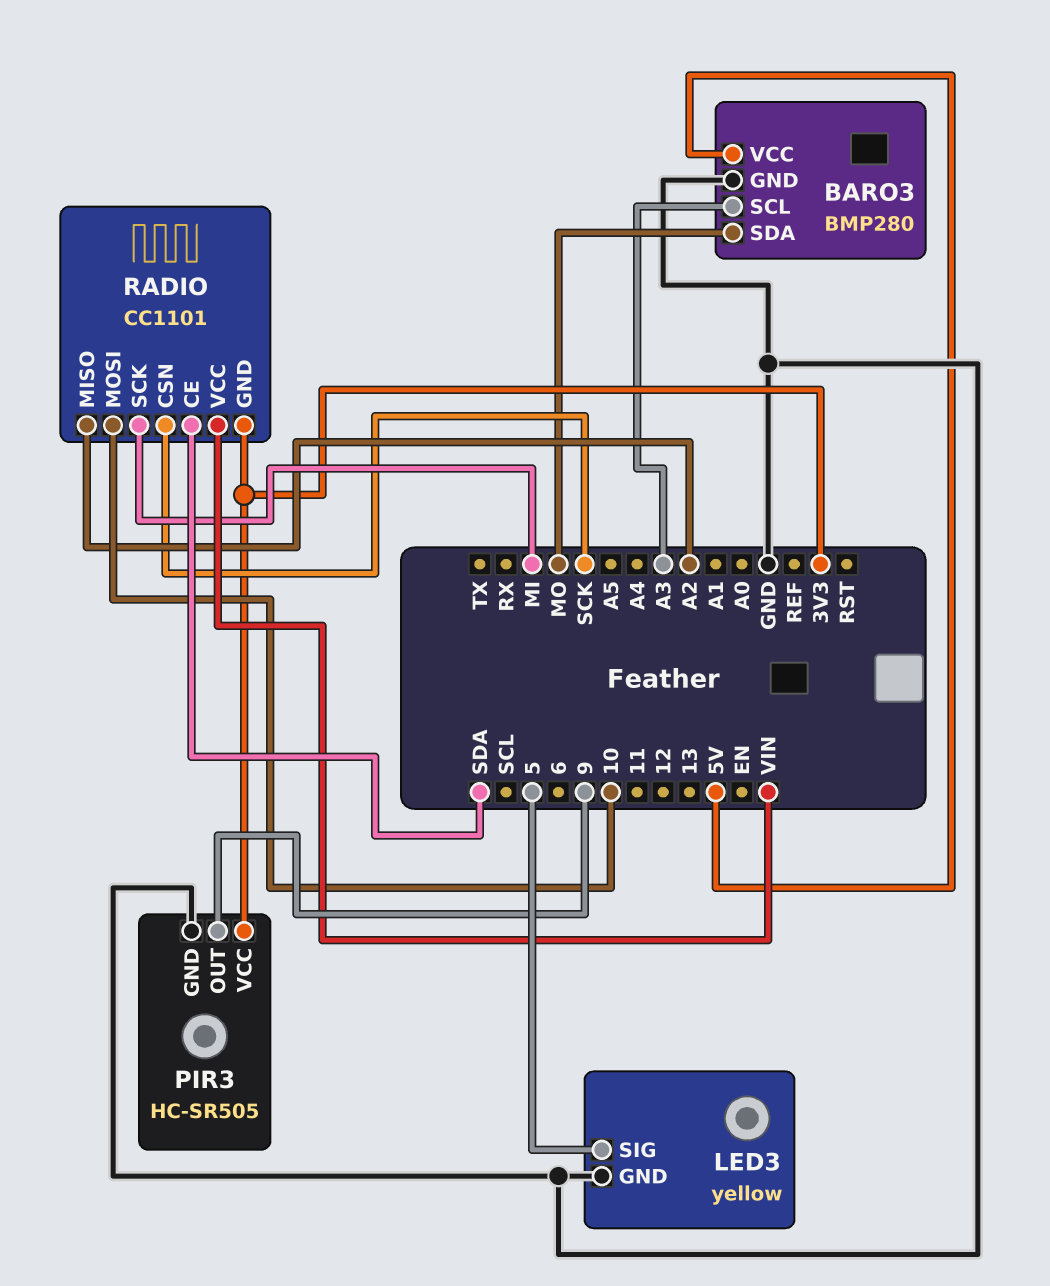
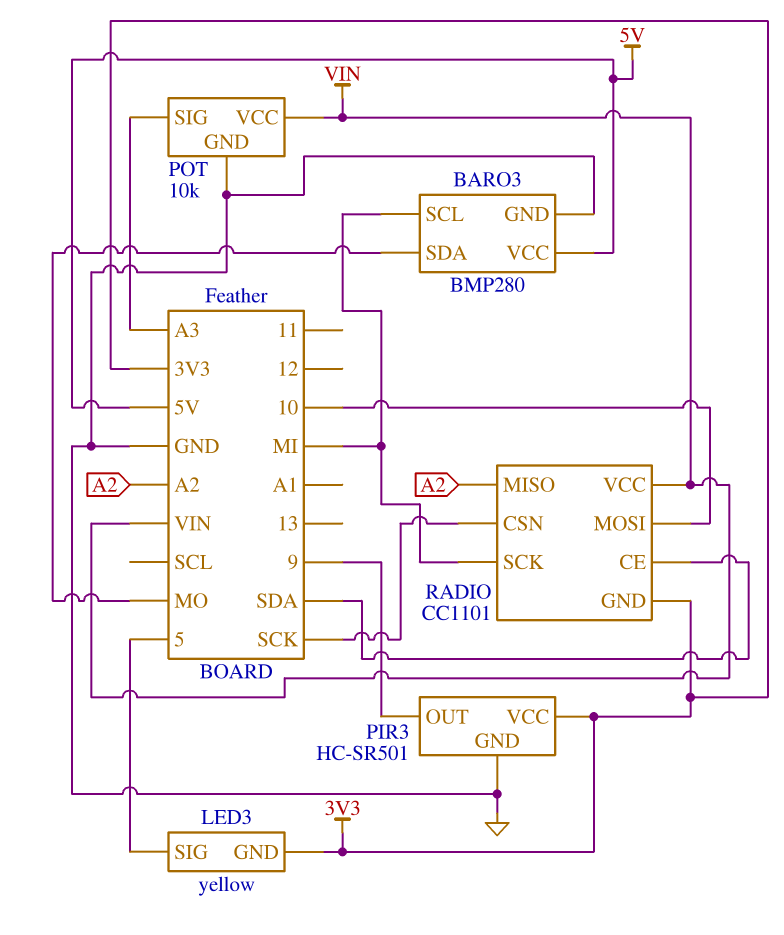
BARO3 pin SCL: A3 -> MI
LED3 pin GND: GND -> 3V3
PIR3: HC-SR505 -> HC-SR501
POT: none -> 10k
POT pin GND: none -> GND
POT pin SIG: none -> A3
POT pin VCC: none -> VIN

